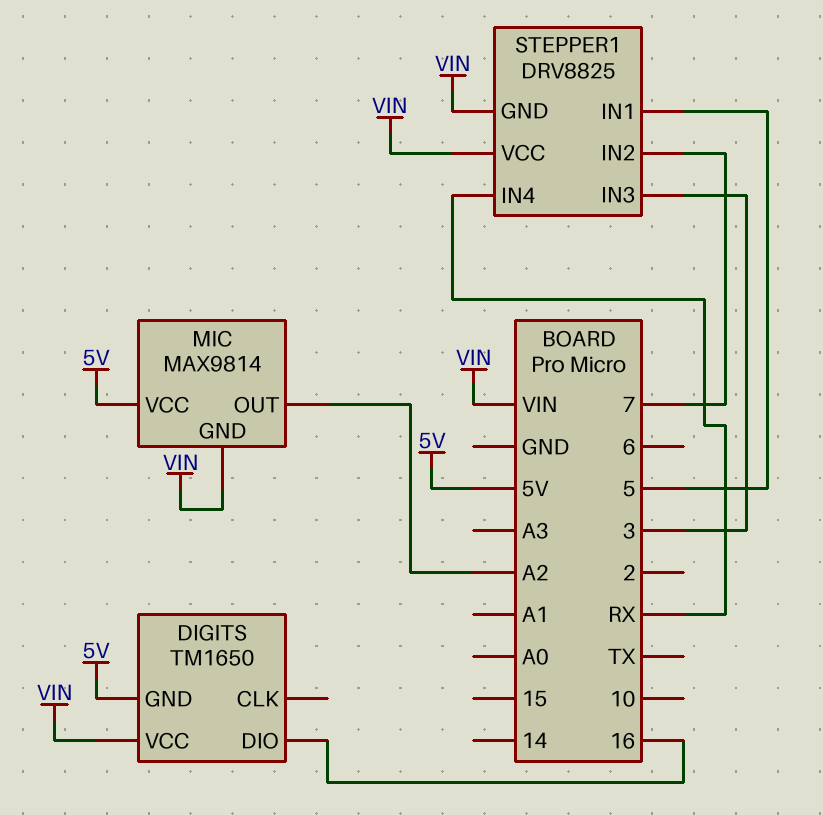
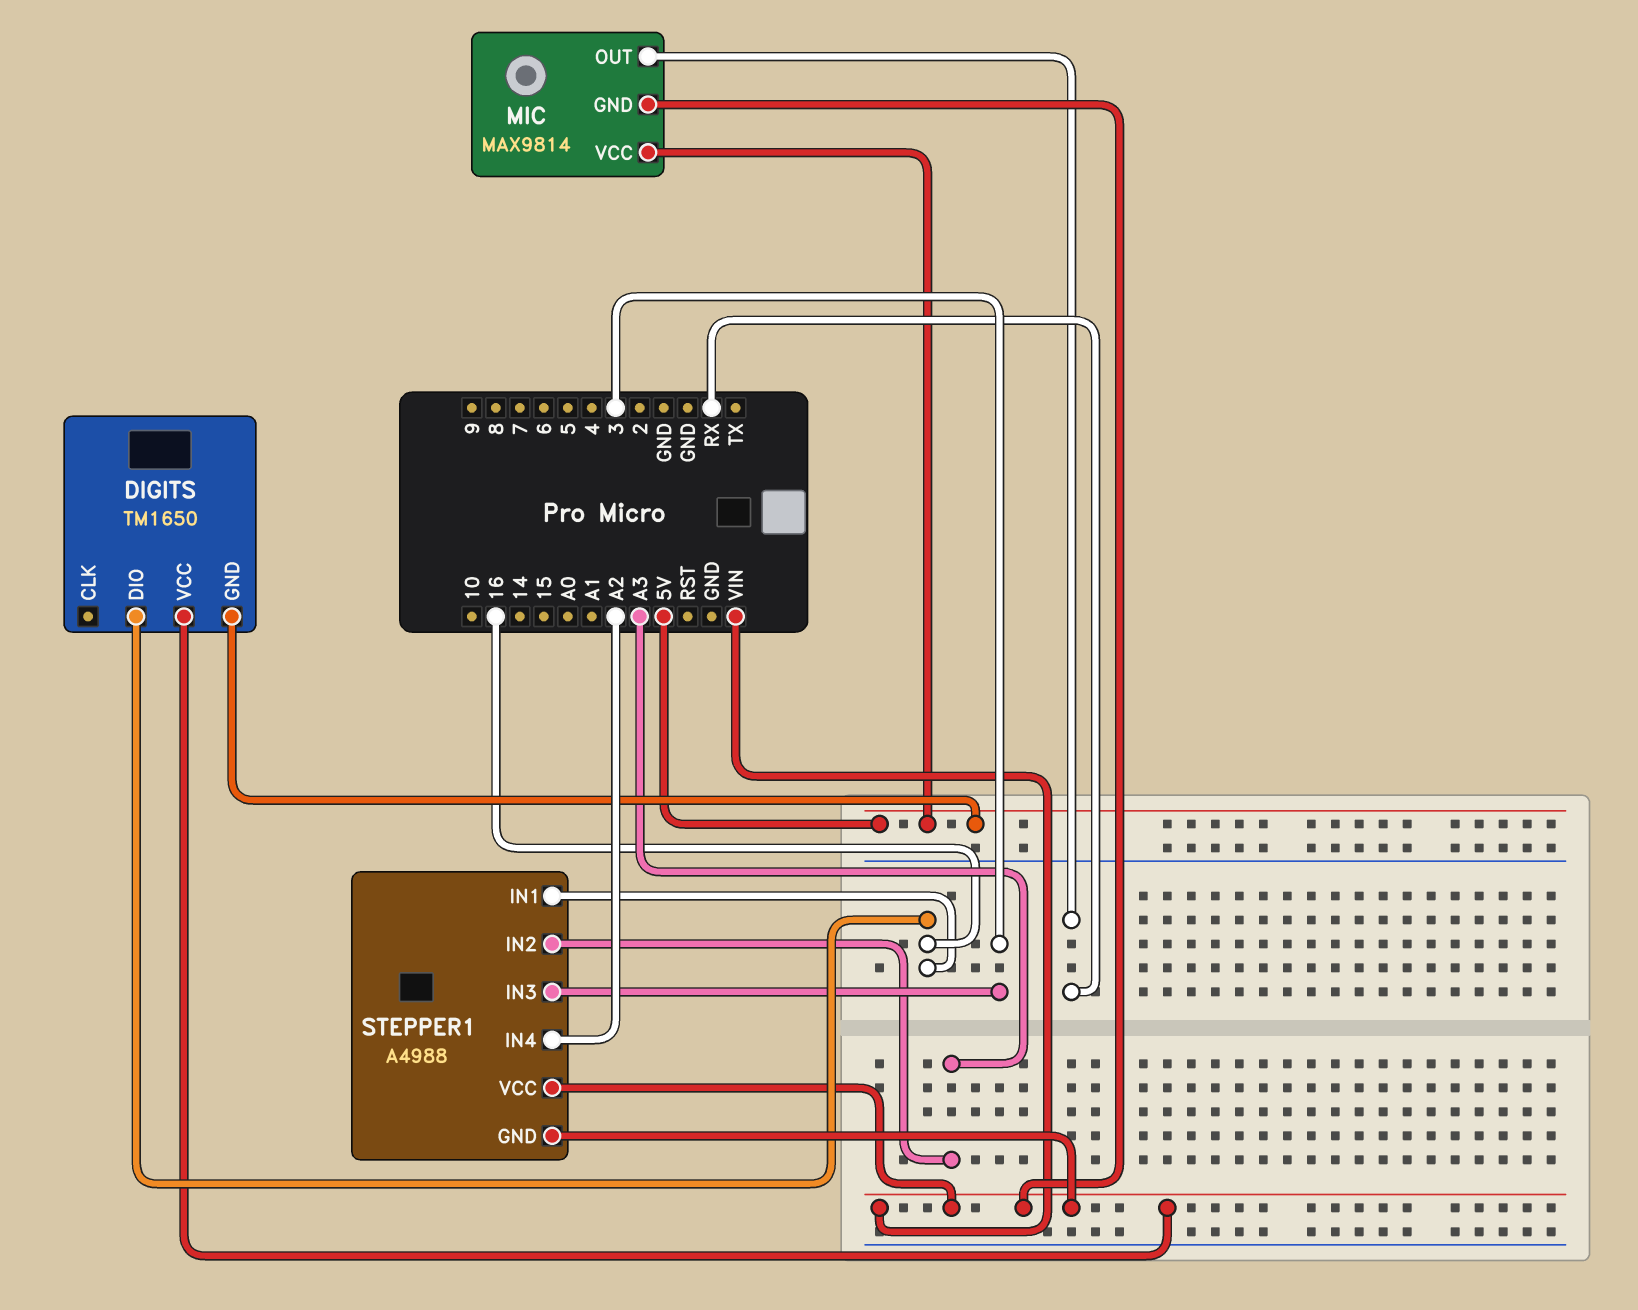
MIC pin OUT: A2 -> RX
STEPPER1: DRV8825 -> A4988
STEPPER1 pin IN1: 5 -> 16
STEPPER1 pin IN2: 7 -> A3
STEPPER1 pin IN4: RX -> A2

